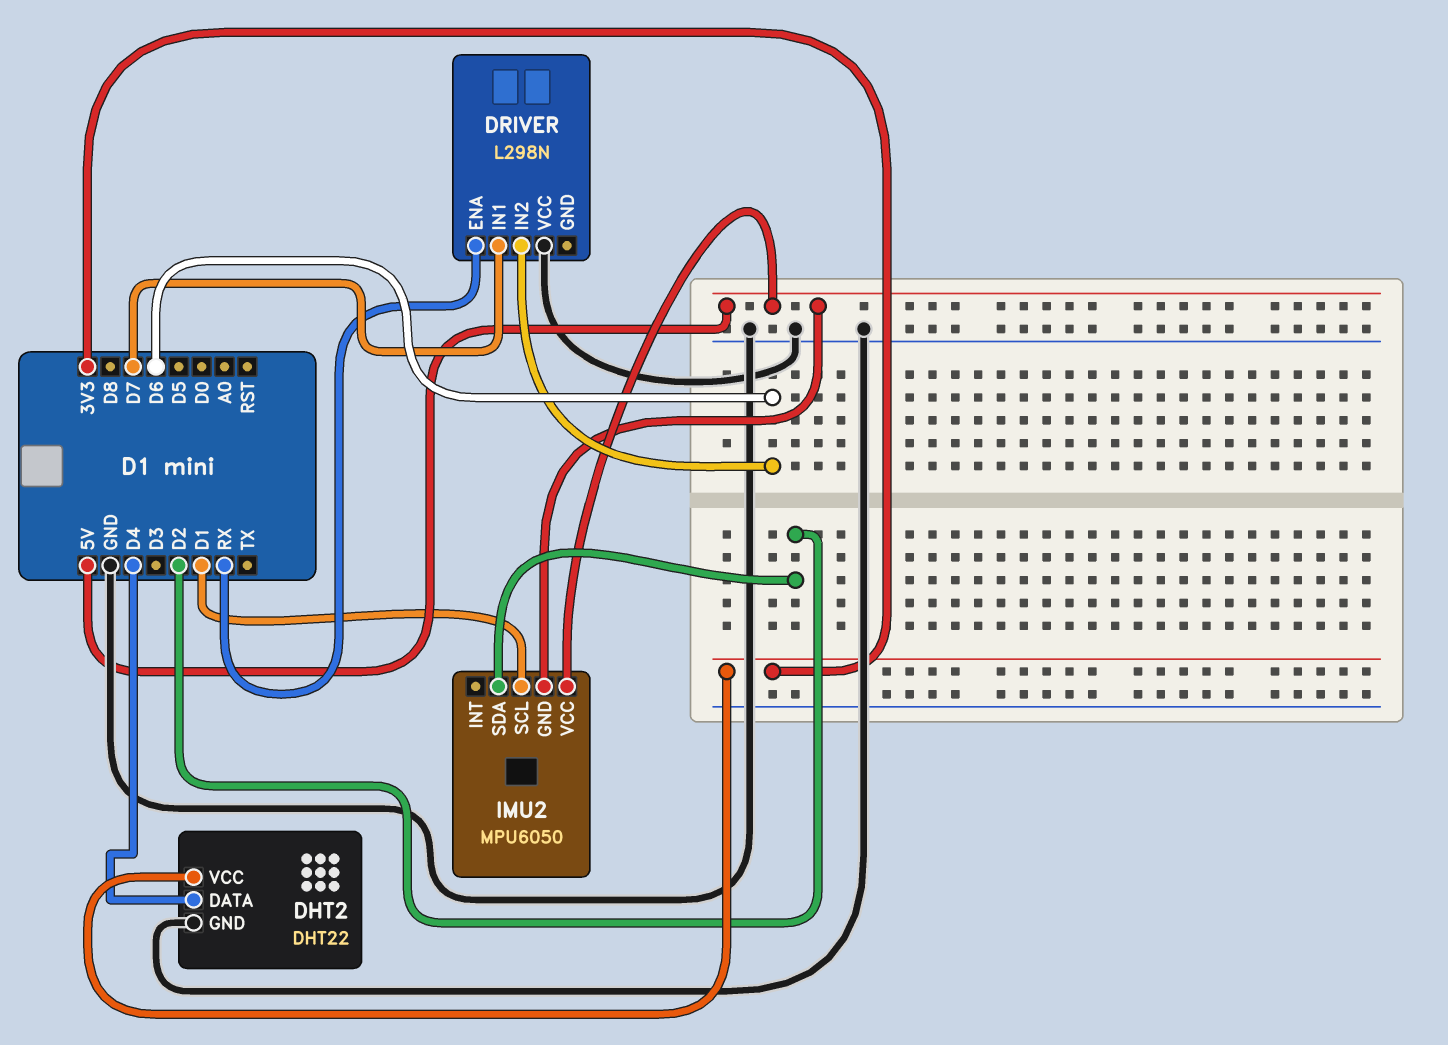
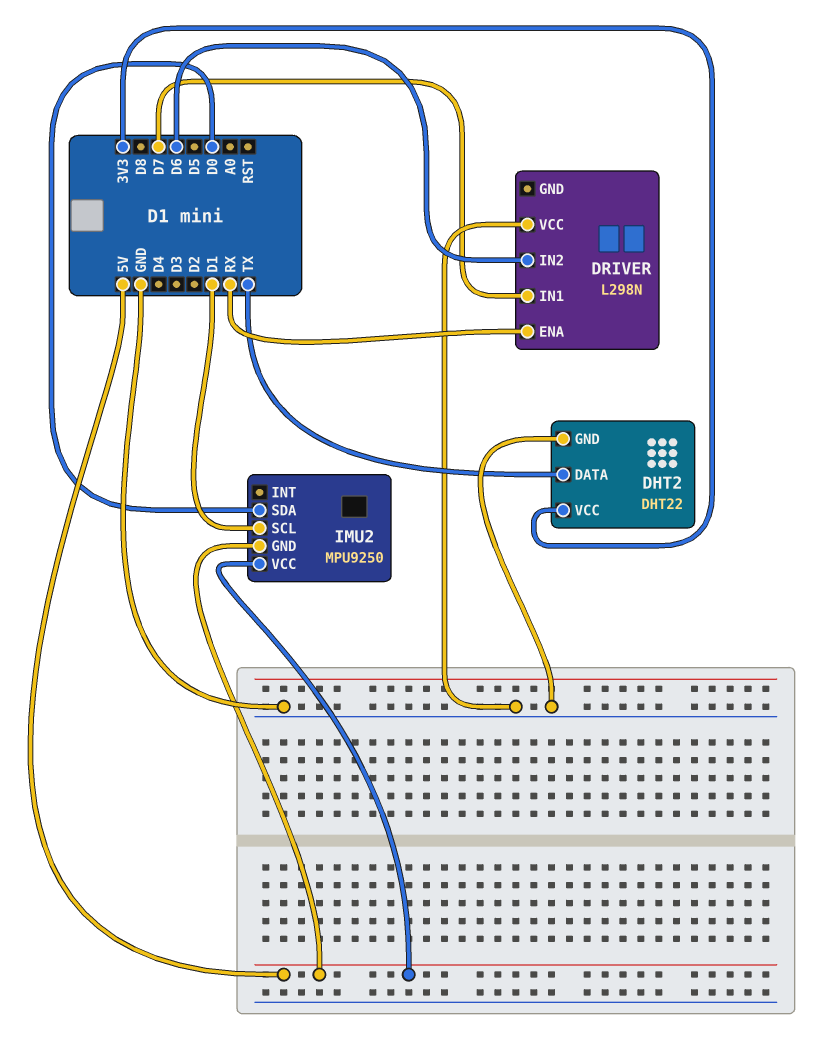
DHT2 pin DATA: D4 -> TX
IMU2: MPU6050 -> MPU9250
IMU2 pin SDA: D2 -> D0

